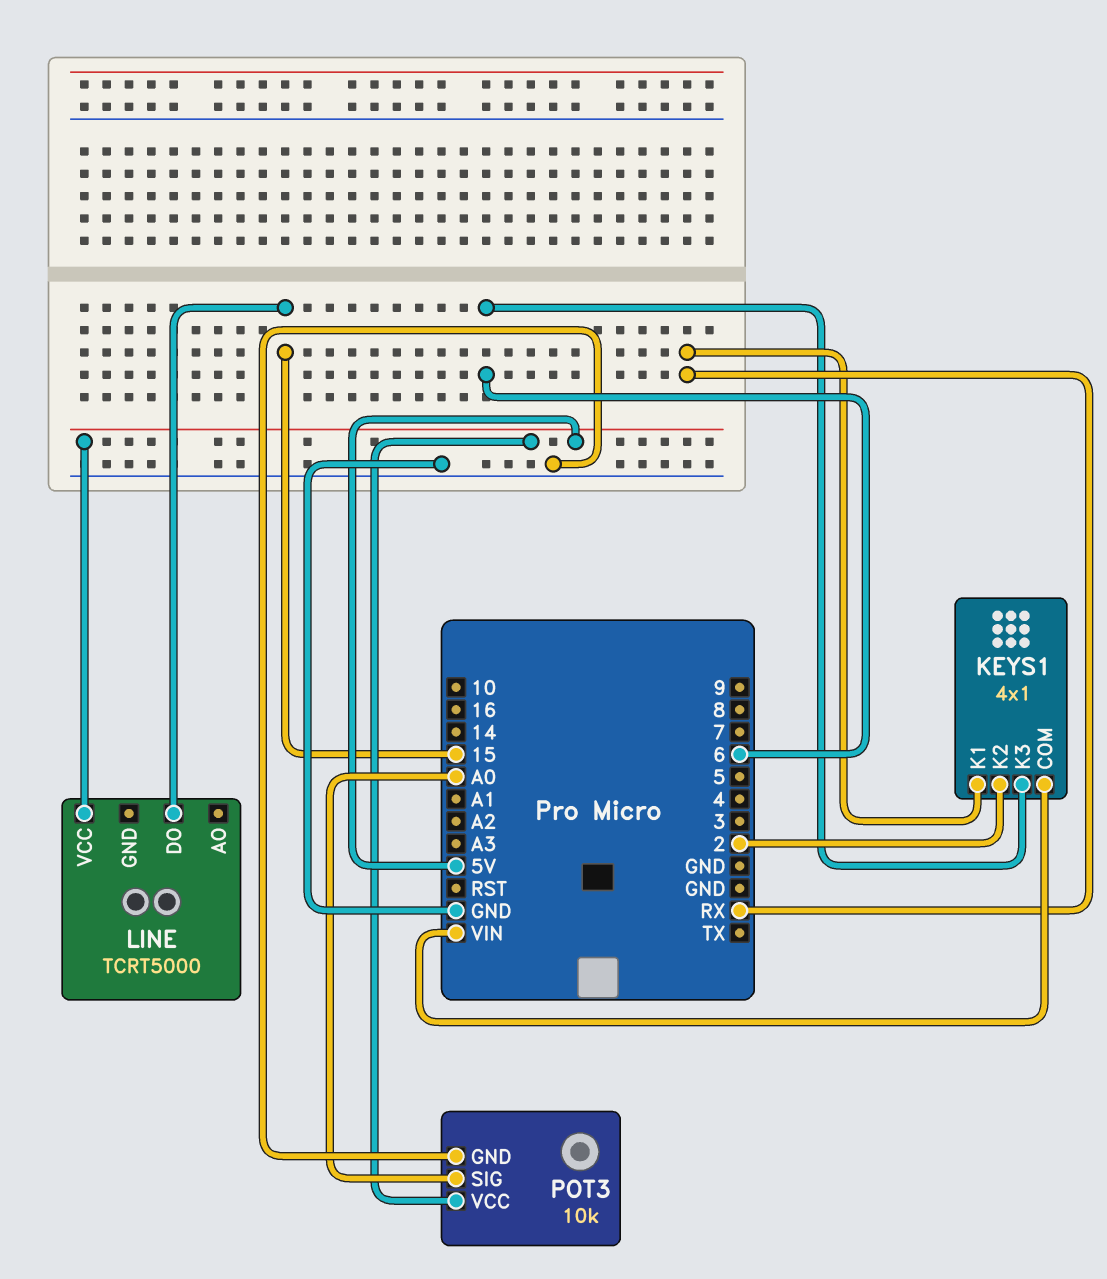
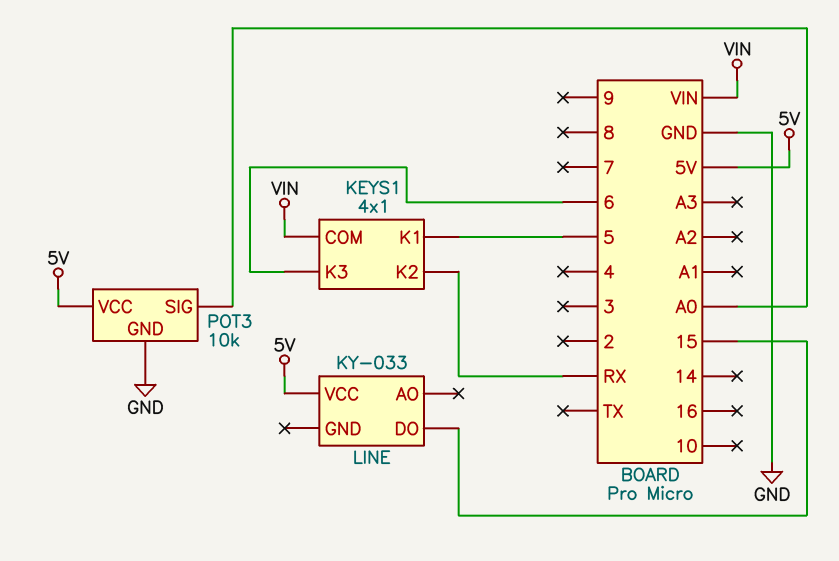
KEYS1 pin K1: RX -> 5
KEYS1 pin K2: 2 -> RX
LINE: TCRT5000 -> KY-033

